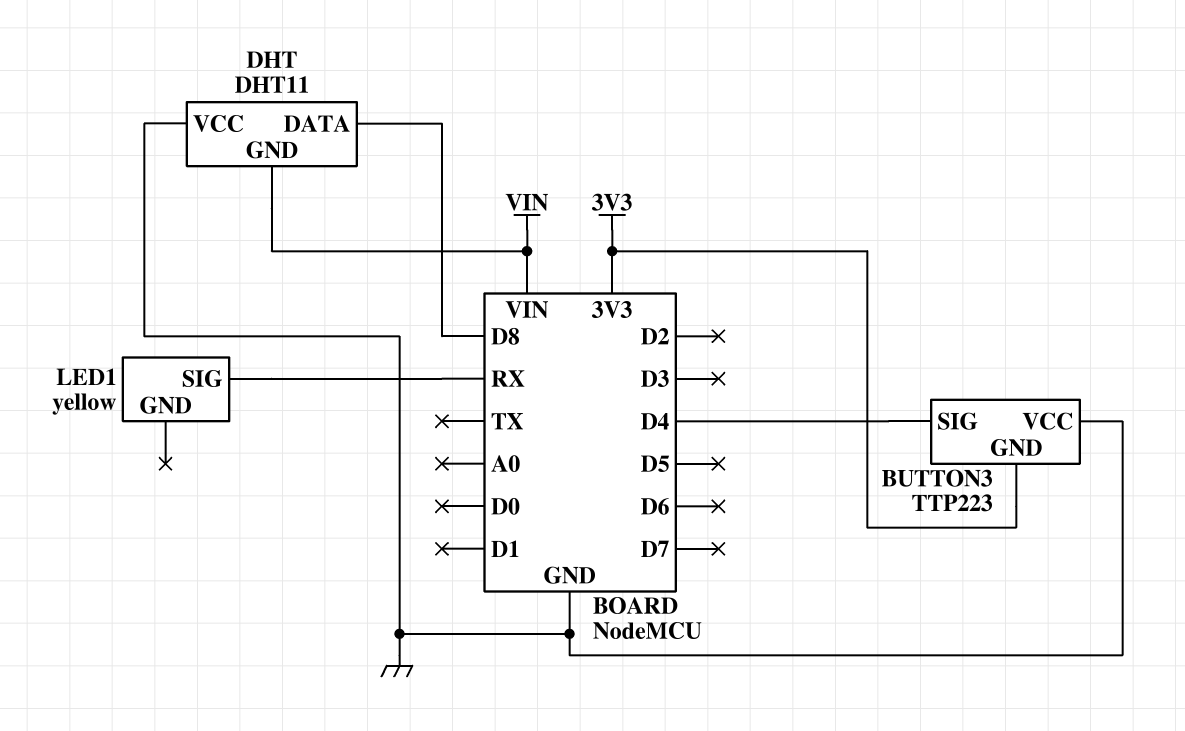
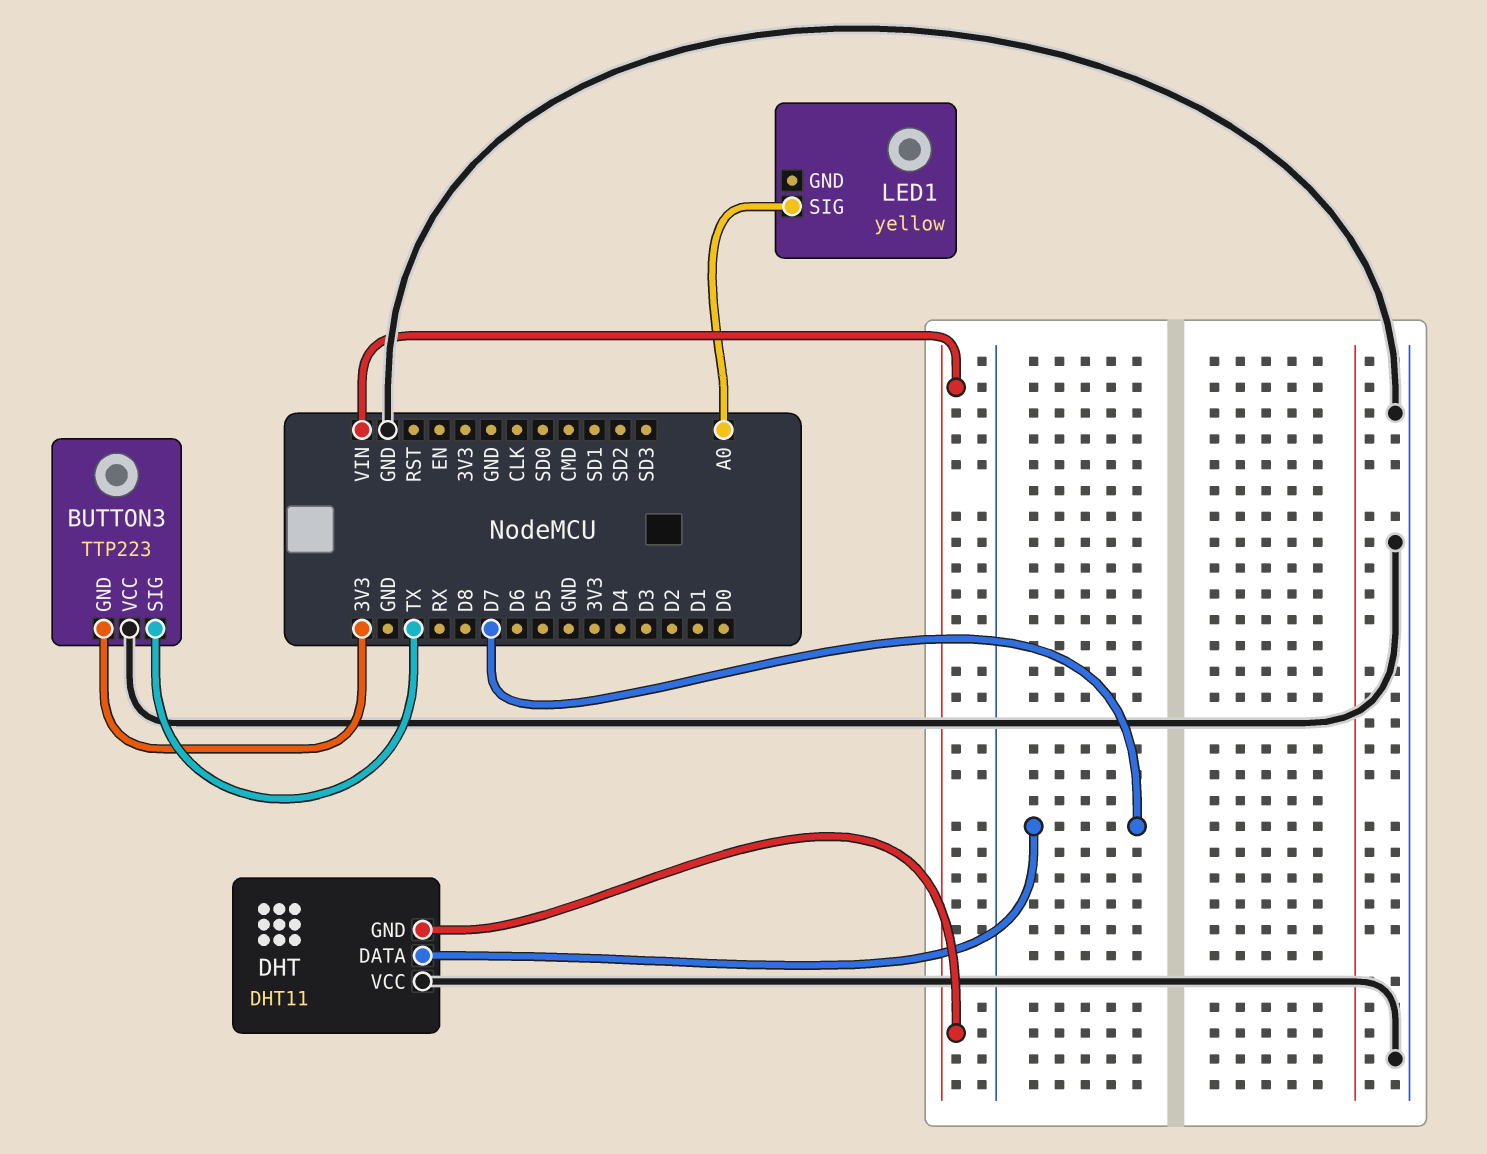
BUTTON3 pin SIG: D4 -> TX
DHT pin DATA: D8 -> D7
LED1 pin SIG: RX -> A0

